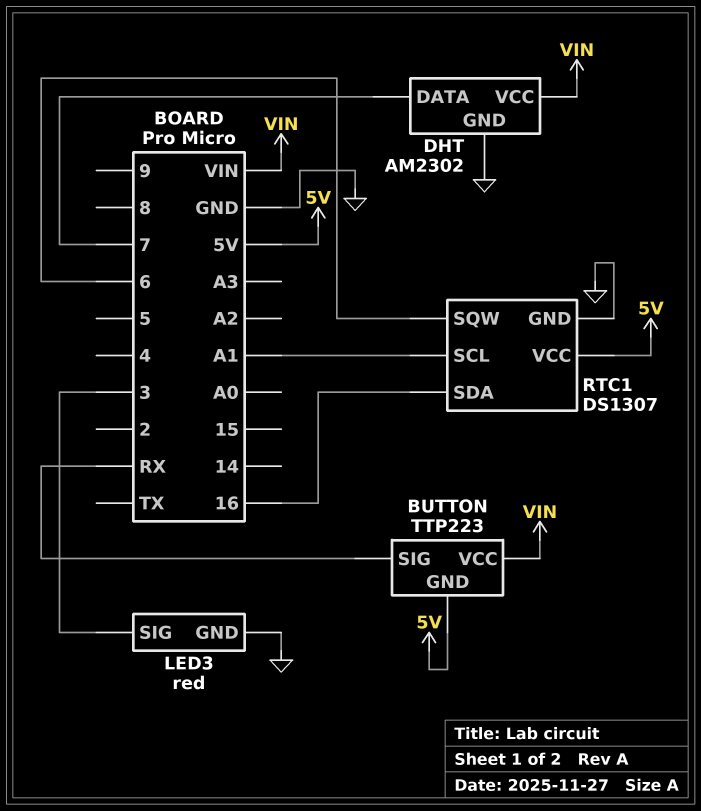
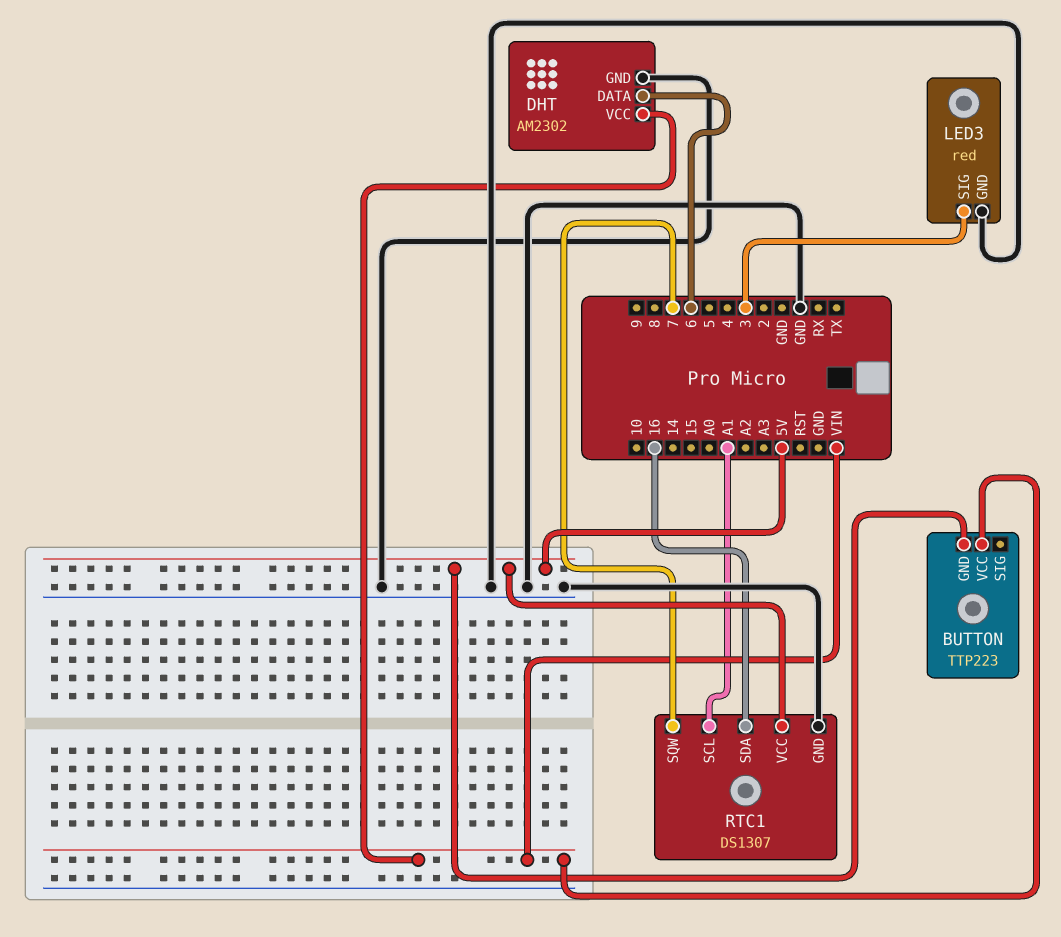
BUTTON pin SIG: RX -> none
DHT pin DATA: 7 -> 6
RTC1 pin SQW: 6 -> 7

